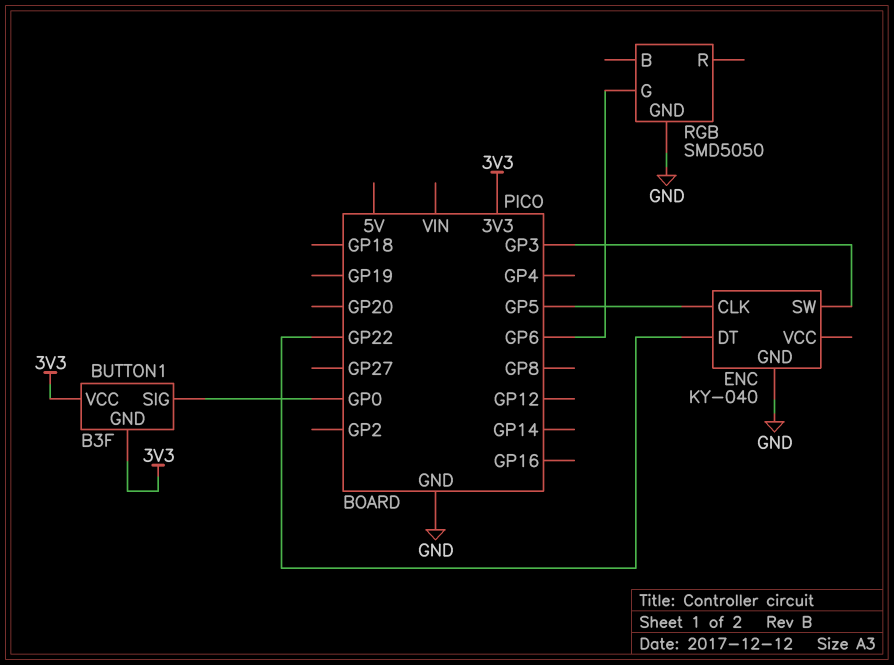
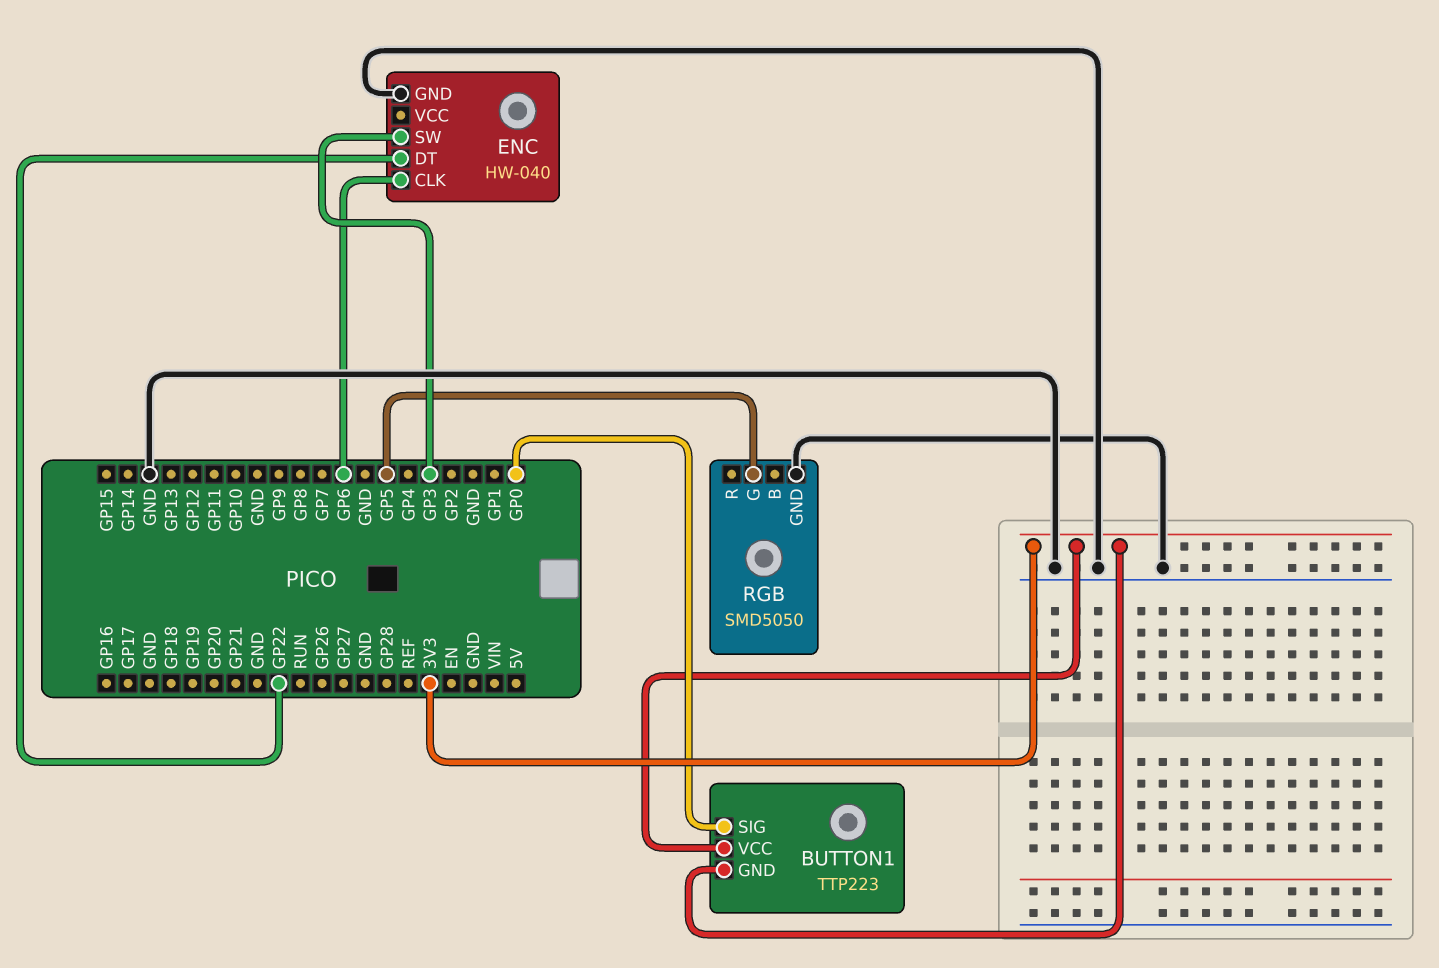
BUTTON1: B3F -> TTP223
ENC: KY-040 -> HW-040
ENC pin CLK: GP5 -> GP6
RGB pin G: GP6 -> GP5

